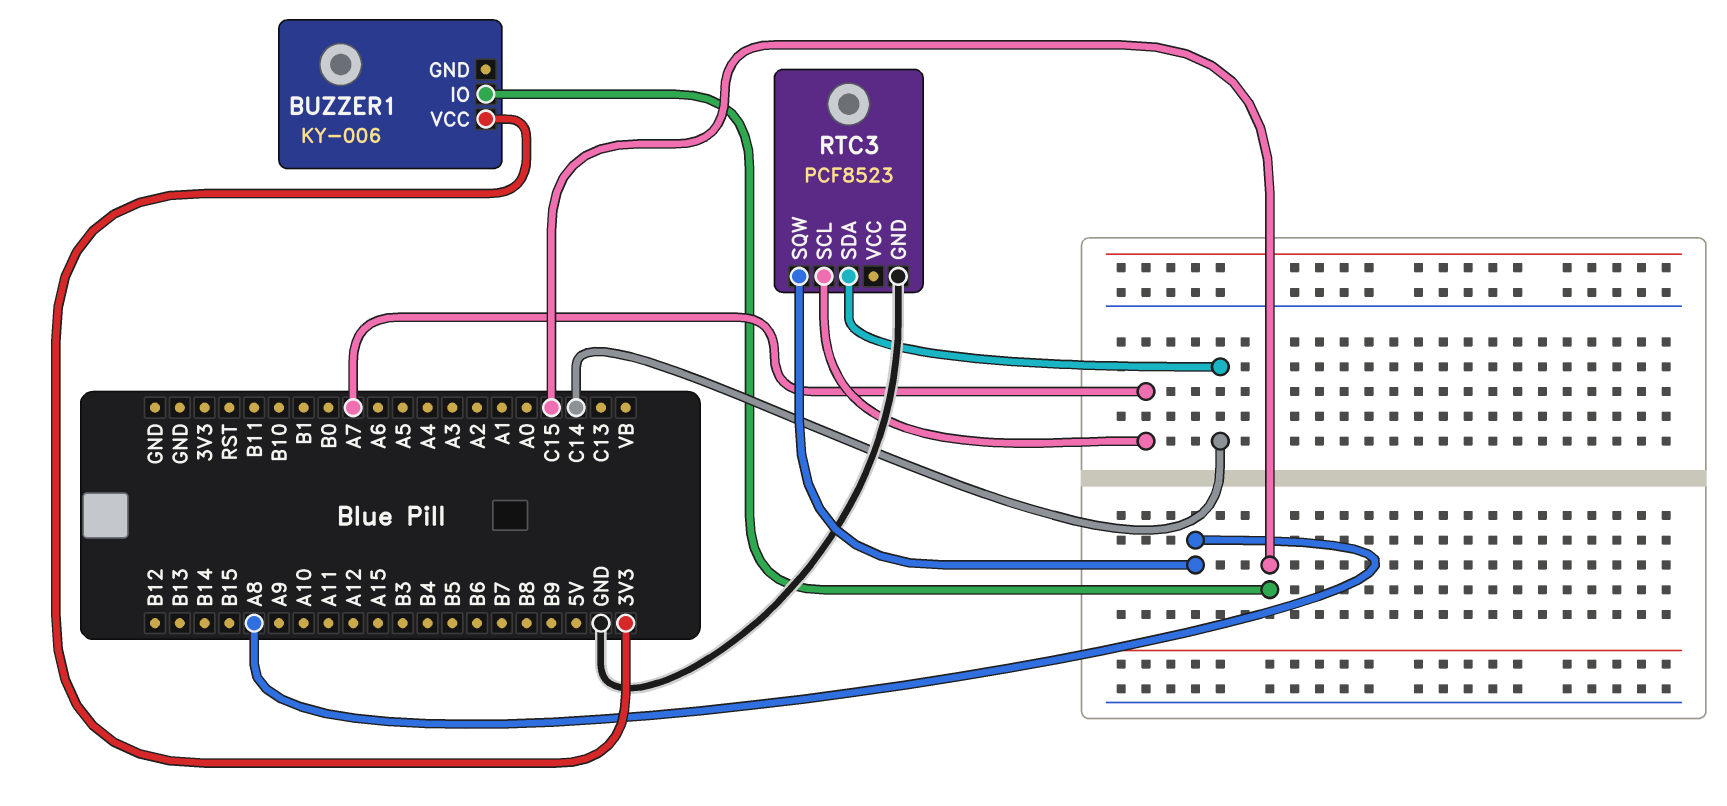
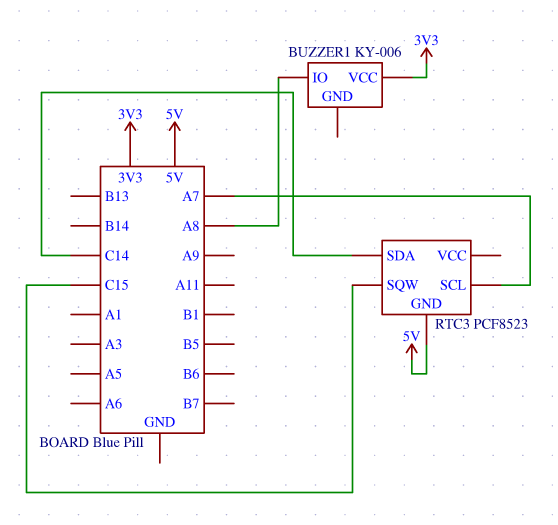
BUZZER1 pin IO: C15 -> A8
RTC3 pin GND: GND -> 5V
RTC3 pin SQW: A8 -> C15

